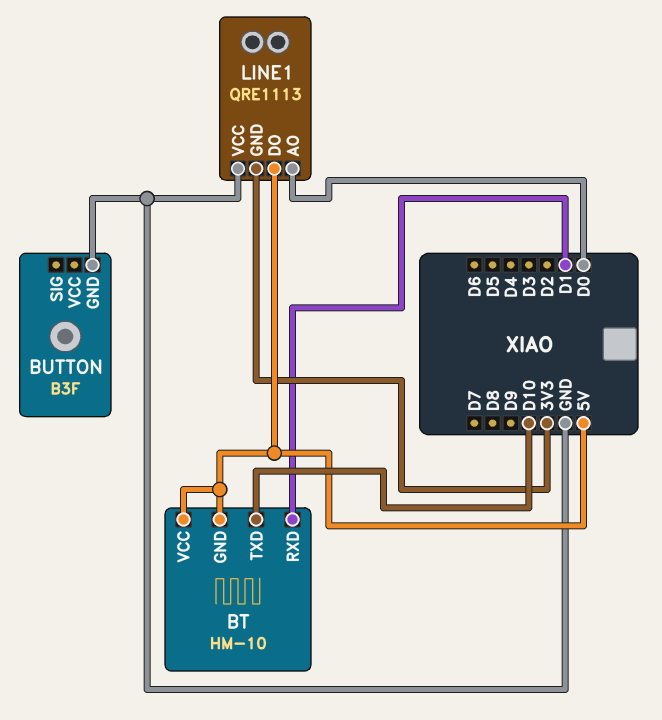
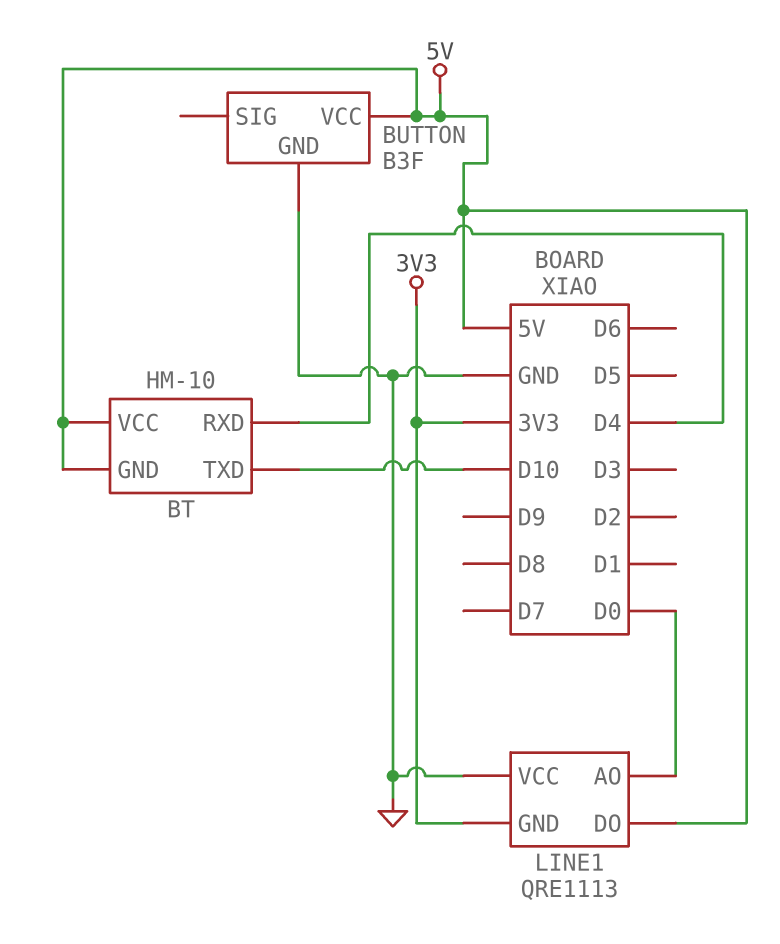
BT pin RXD: D1 -> D4
BUTTON pin VCC: none -> 5V

